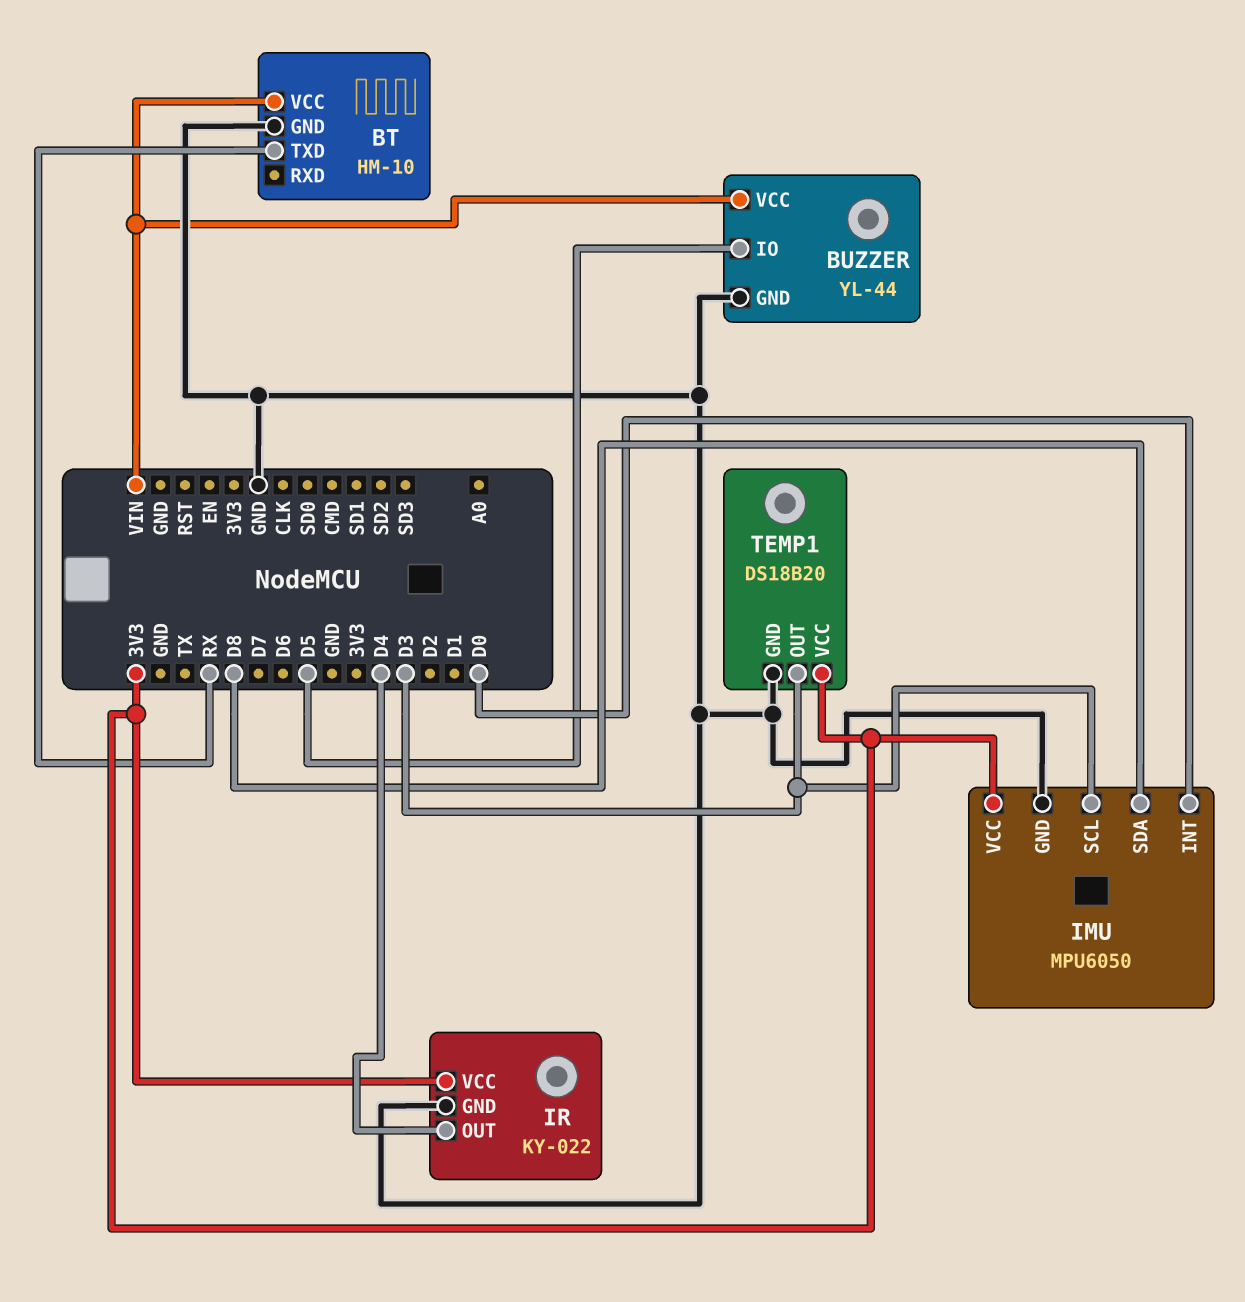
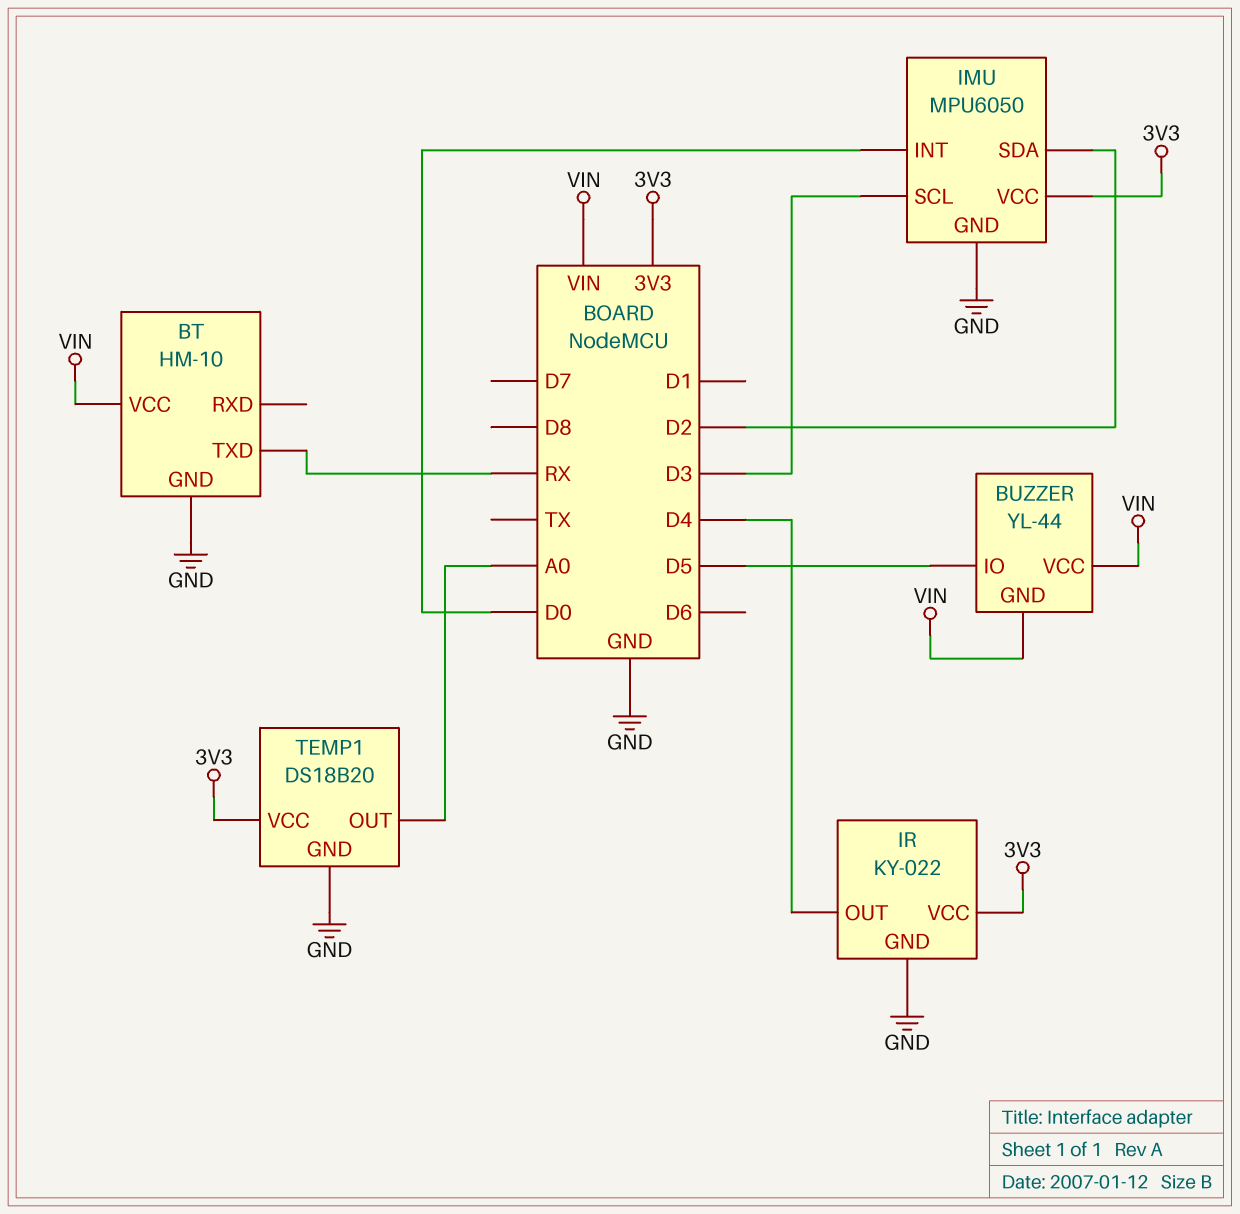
BUZZER pin GND: GND -> VIN
IMU pin SDA: D8 -> D2
TEMP1 pin OUT: D3 -> A0

